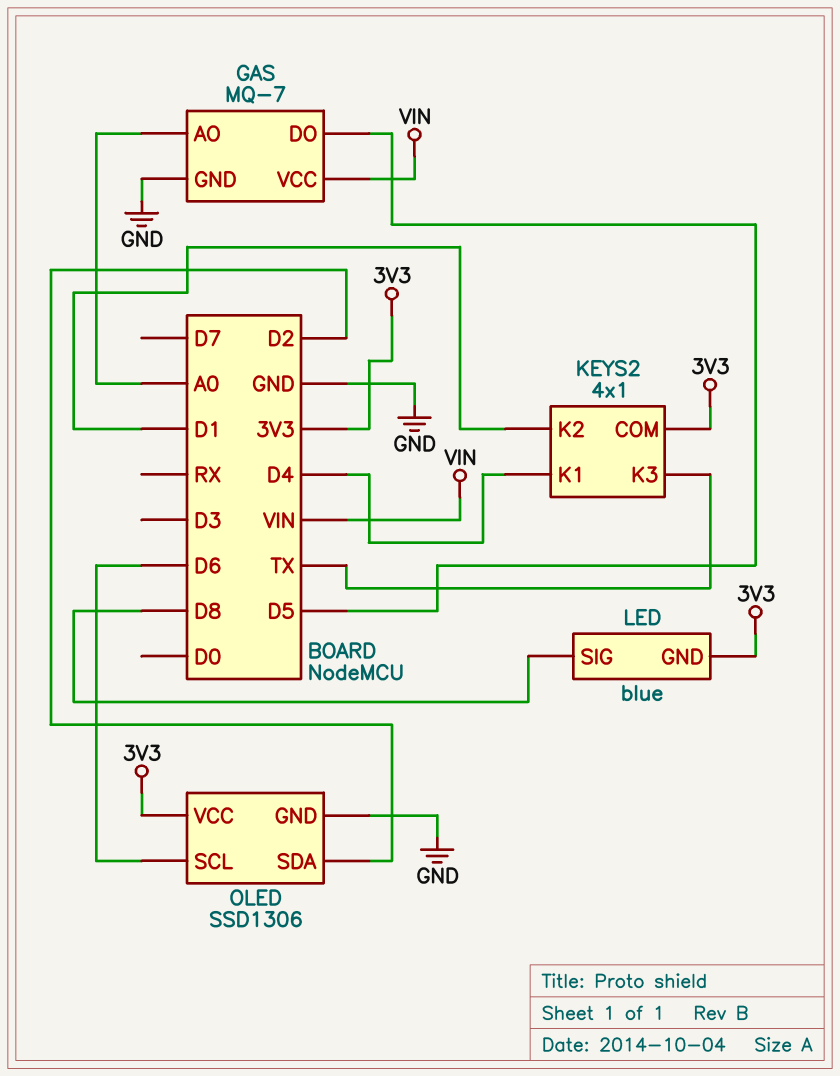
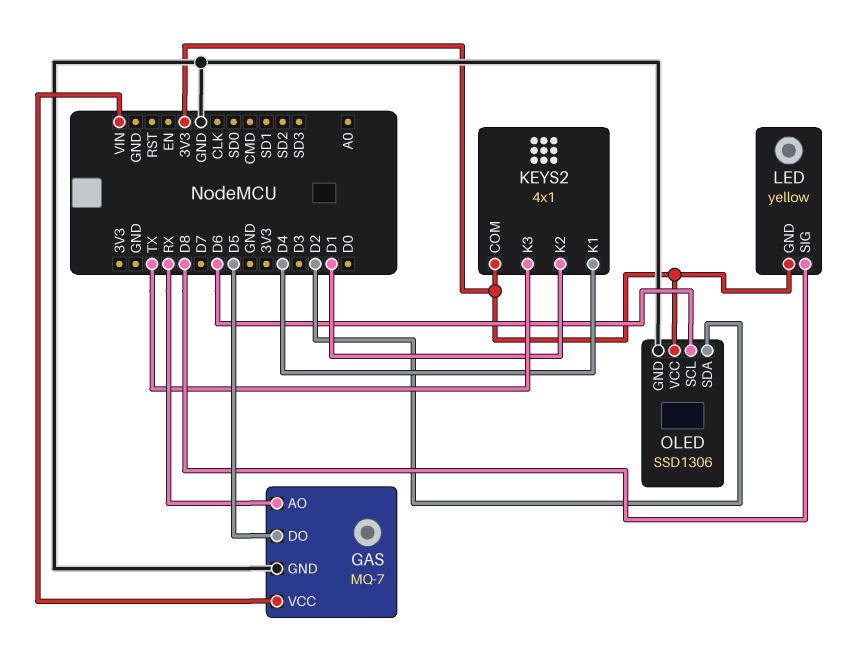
GAS pin AO: A0 -> RX
LED: blue -> yellow

